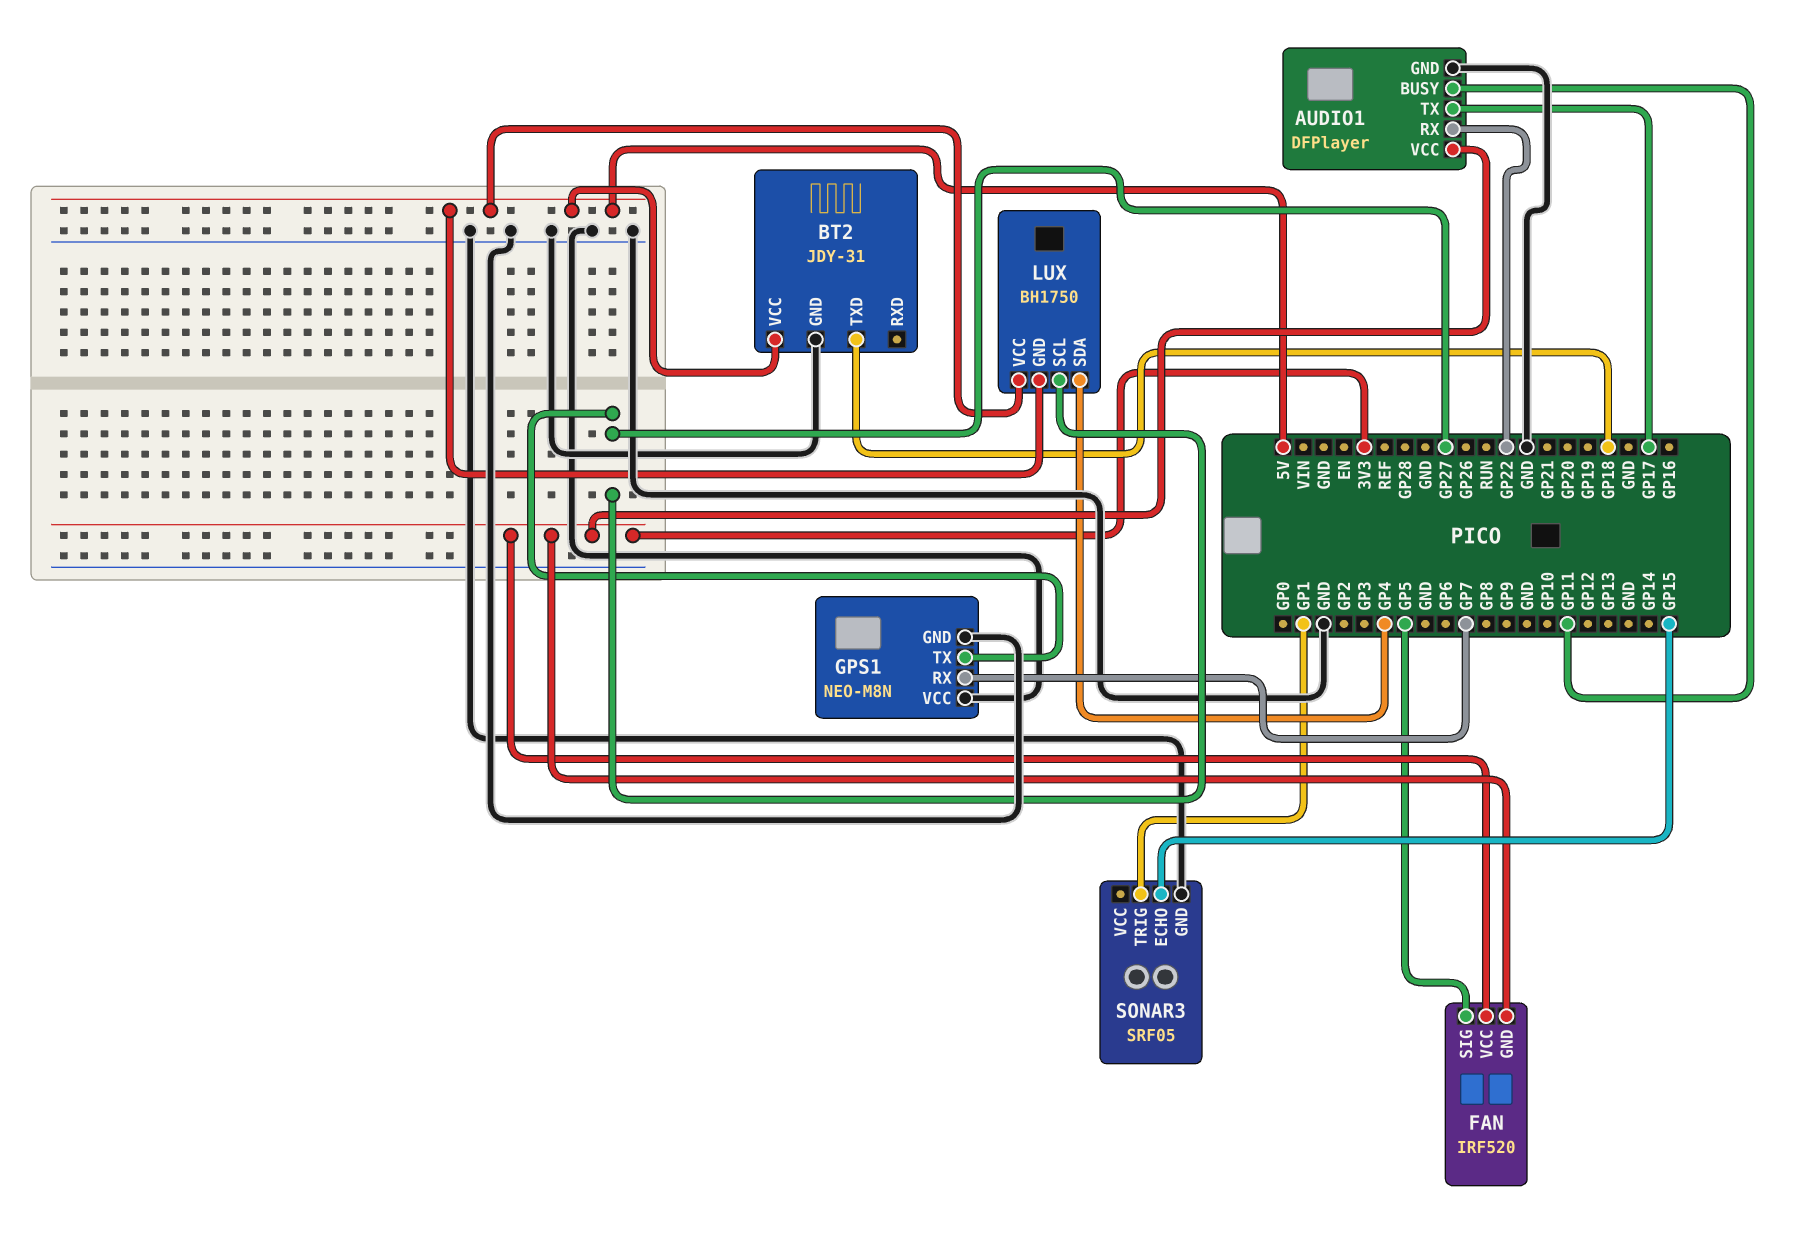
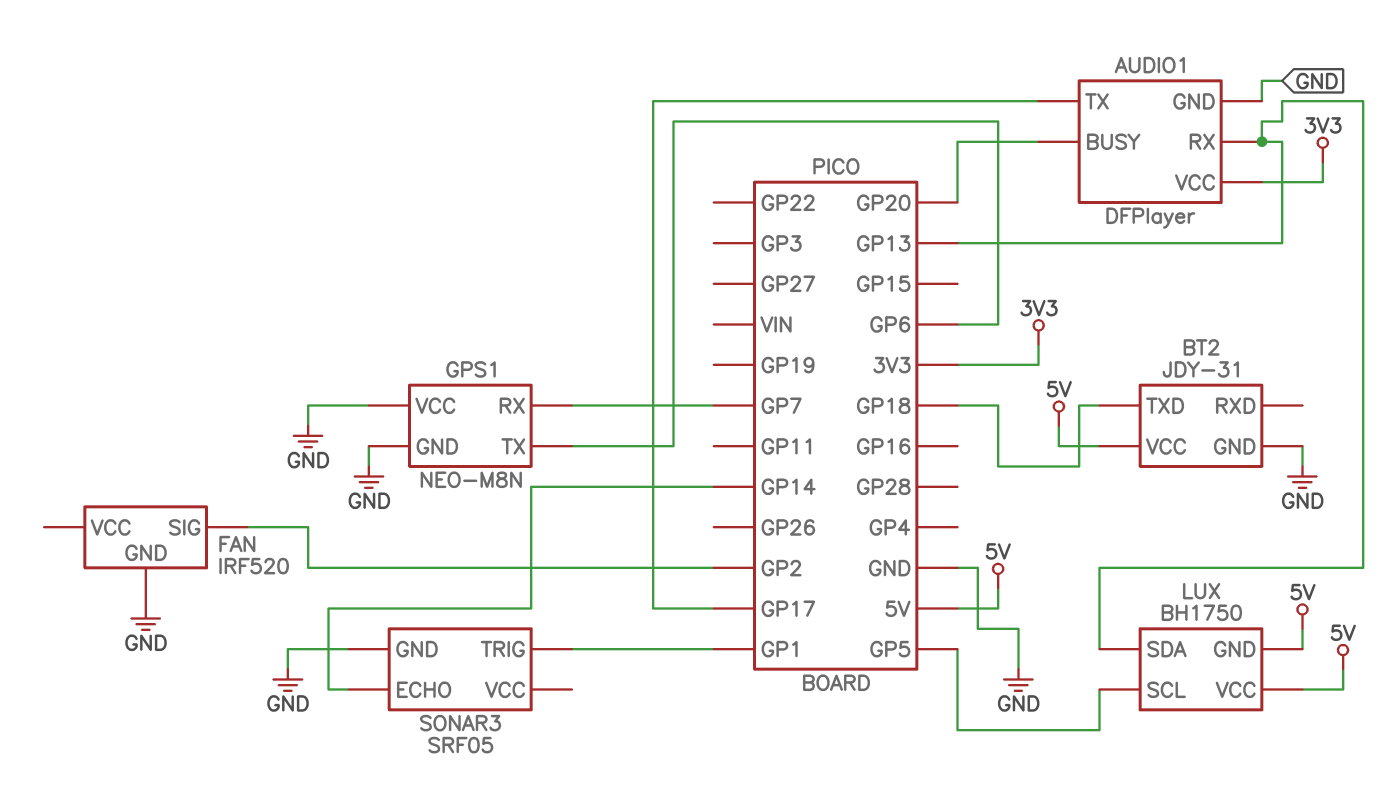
AUDIO1 pin BUSY: GP11 -> GP20
AUDIO1 pin RX: GP22 -> GP13
FAN pin GND: 3V3 -> GND
FAN pin SIG: GP5 -> GP2
FAN pin VCC: 3V3 -> none
GPS1 pin TX: GP27 -> GP6
LUX pin SCL: GP27 -> GP5
LUX pin SDA: GP4 -> GP13
SONAR3 pin ECHO: GP15 -> GP14

